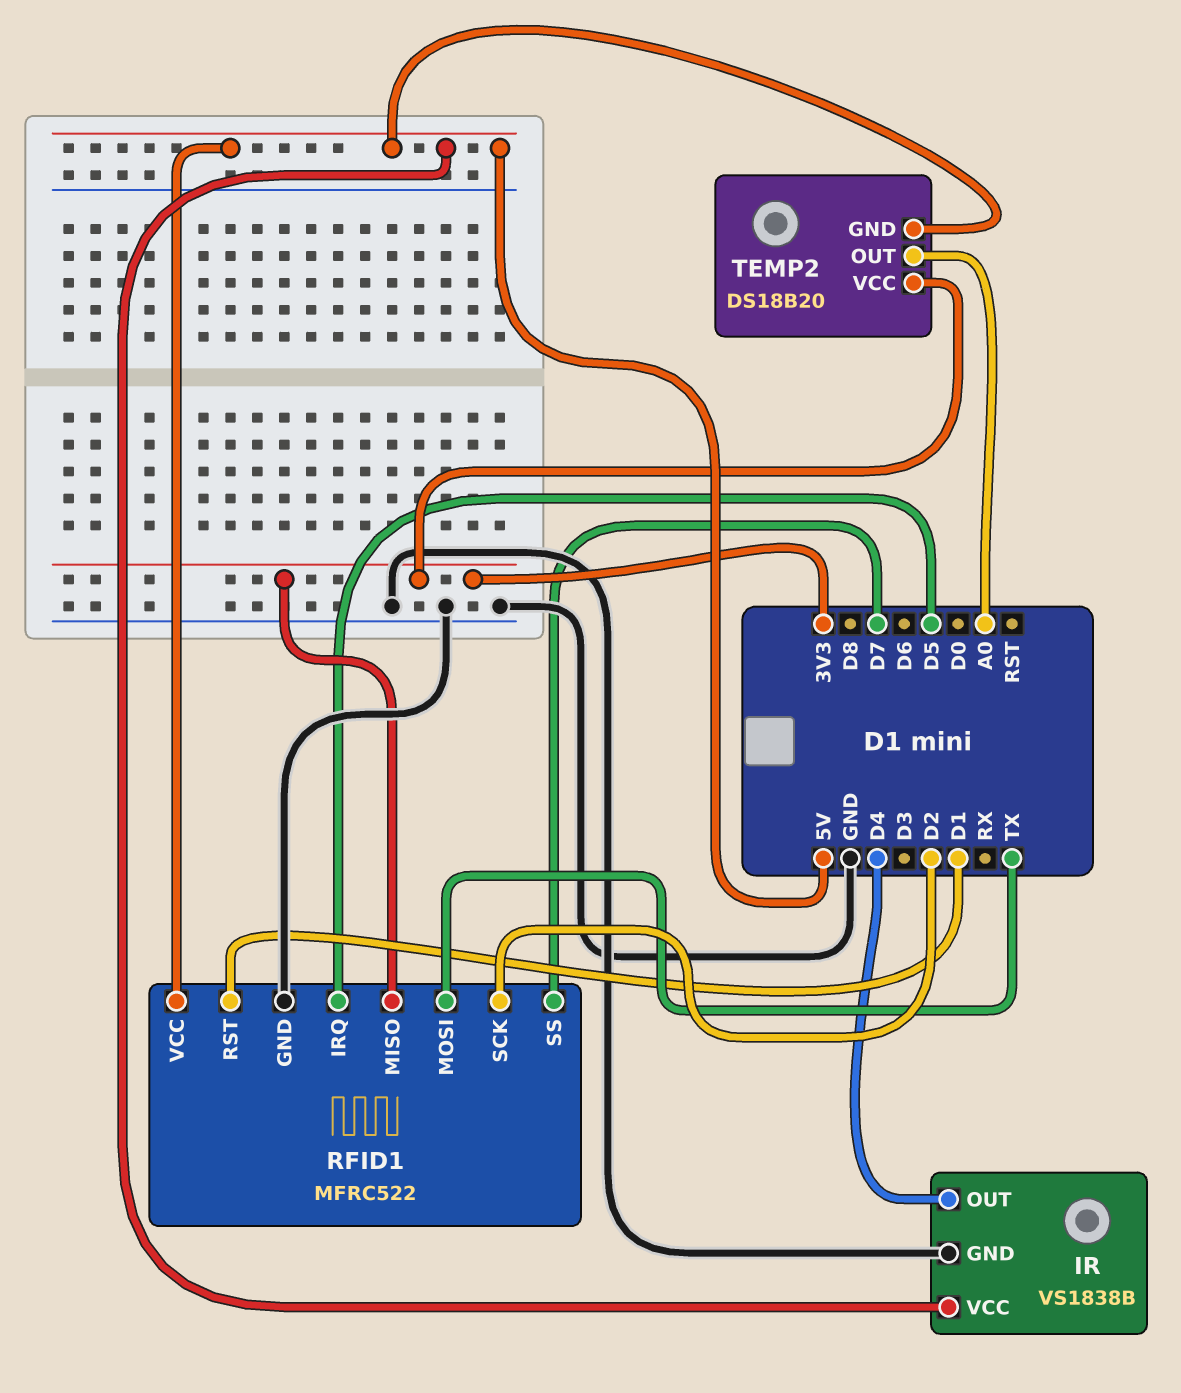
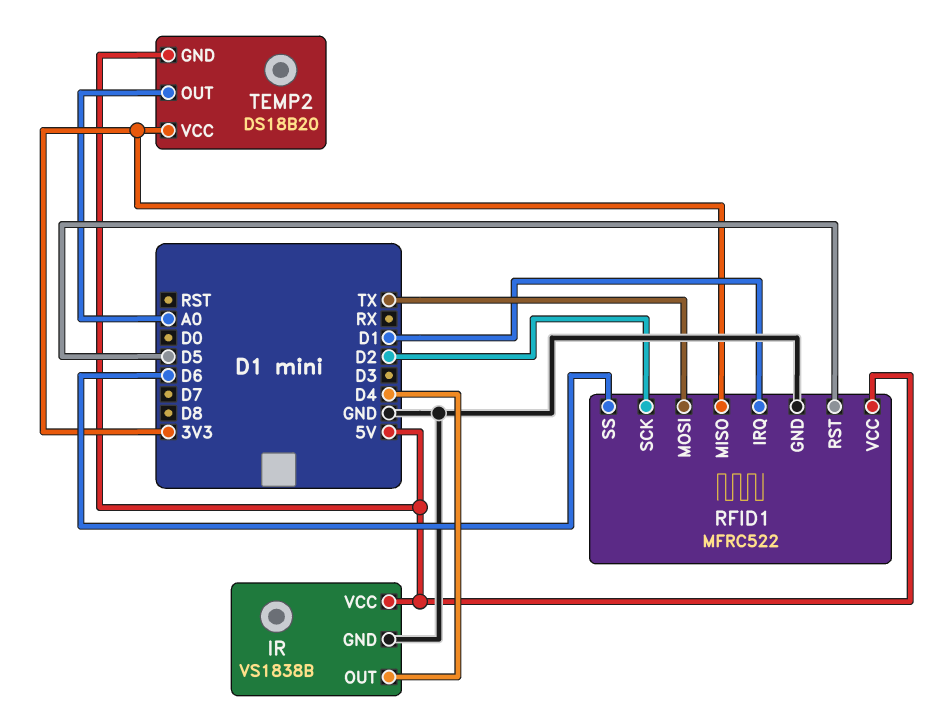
RFID1 pin IRQ: D5 -> D1
RFID1 pin RST: D1 -> D5
RFID1 pin SS: D7 -> D6

